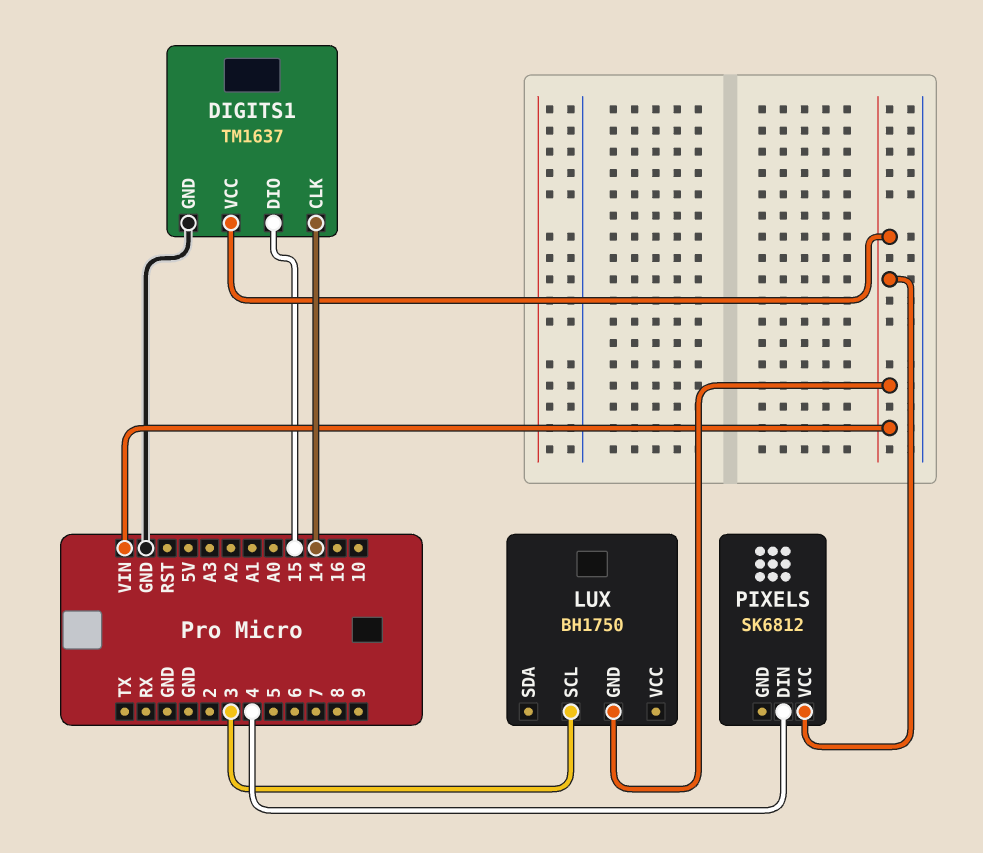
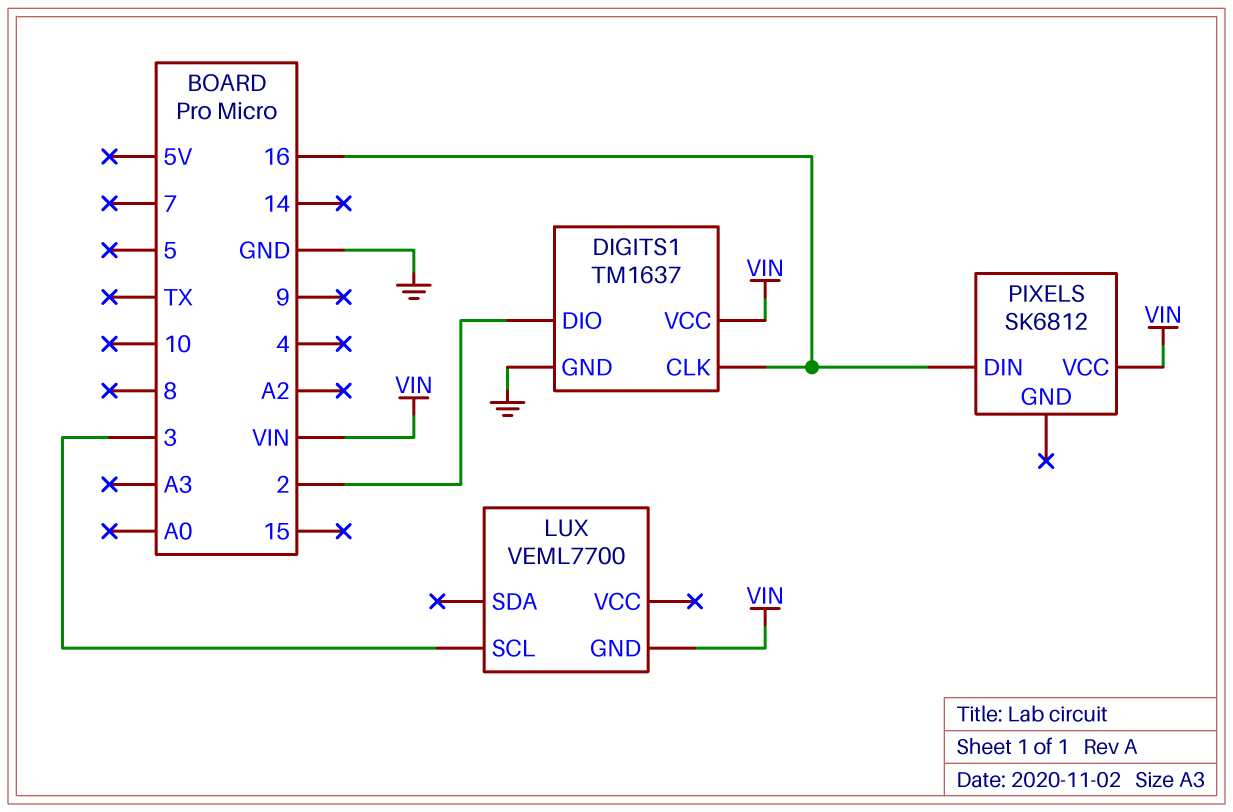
DIGITS1 pin CLK: 14 -> 16
DIGITS1 pin DIO: 15 -> 2
LUX: BH1750 -> VEML7700
PIXELS pin DIN: 4 -> 16

